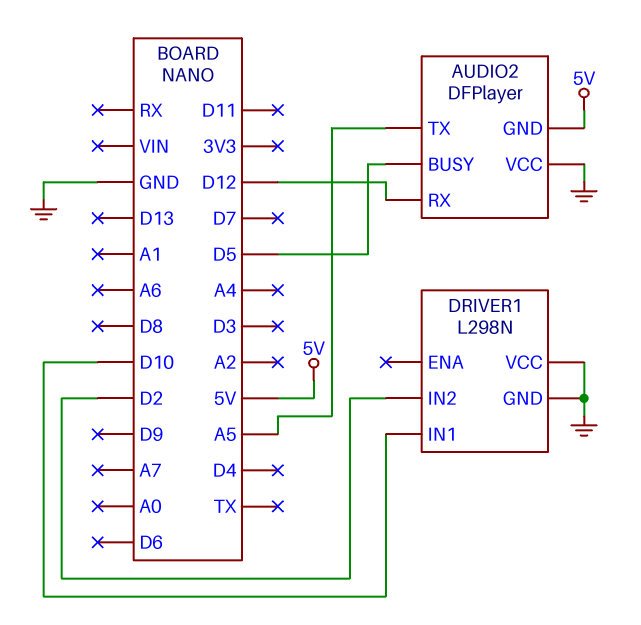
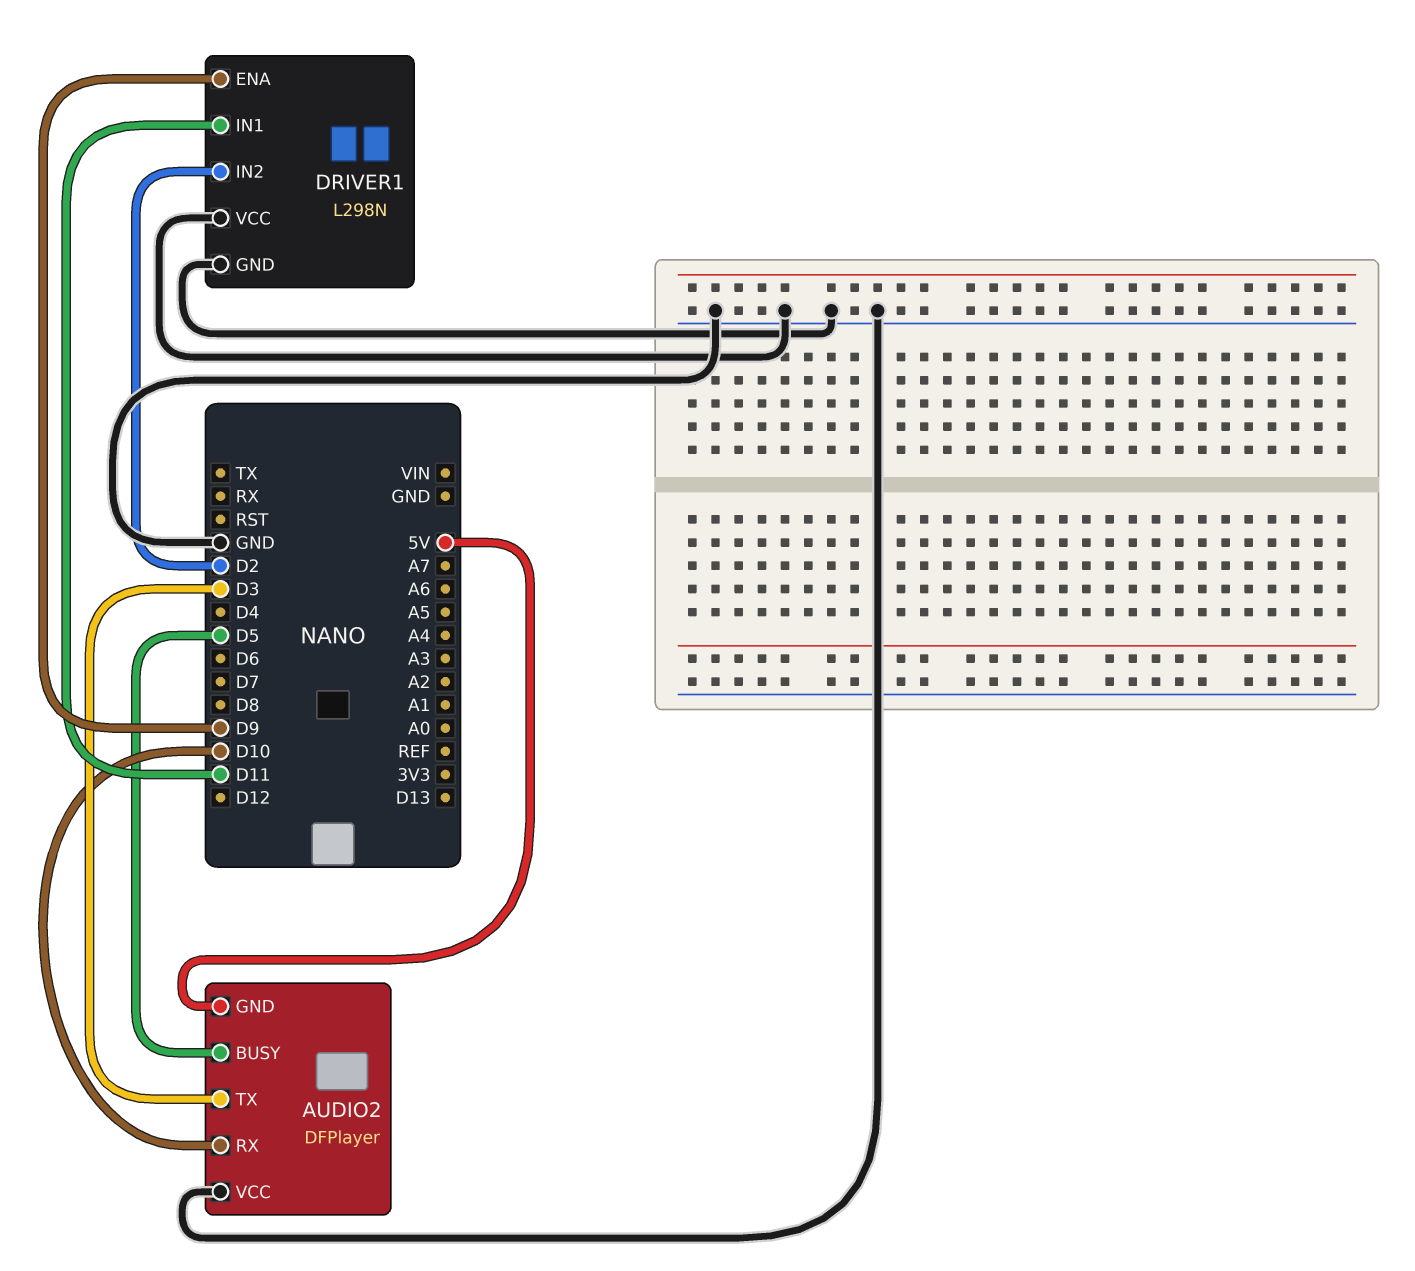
AUDIO2 pin RX: D12 -> D10
AUDIO2 pin TX: A5 -> D3
DRIVER1 pin ENA: none -> D9
DRIVER1 pin IN1: D10 -> D11

